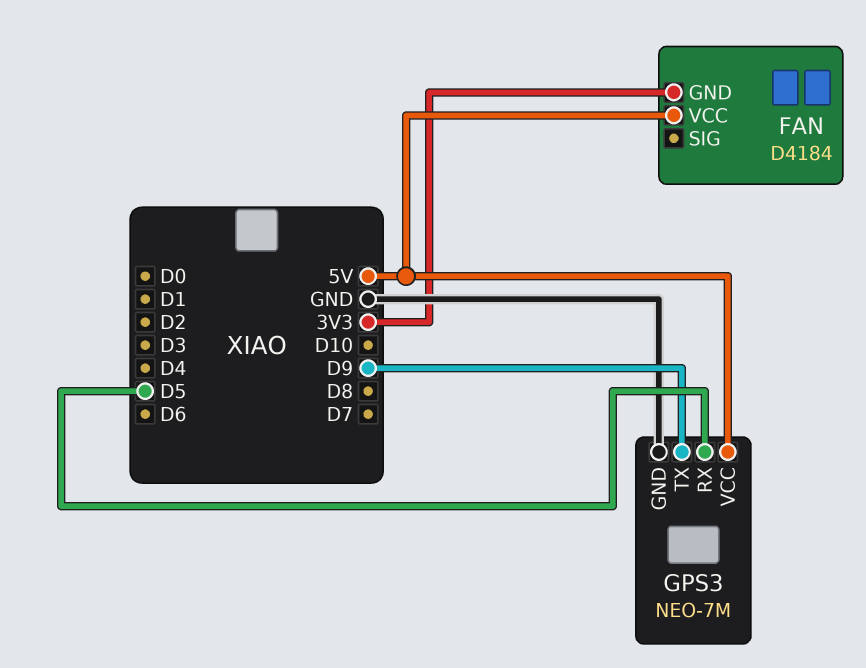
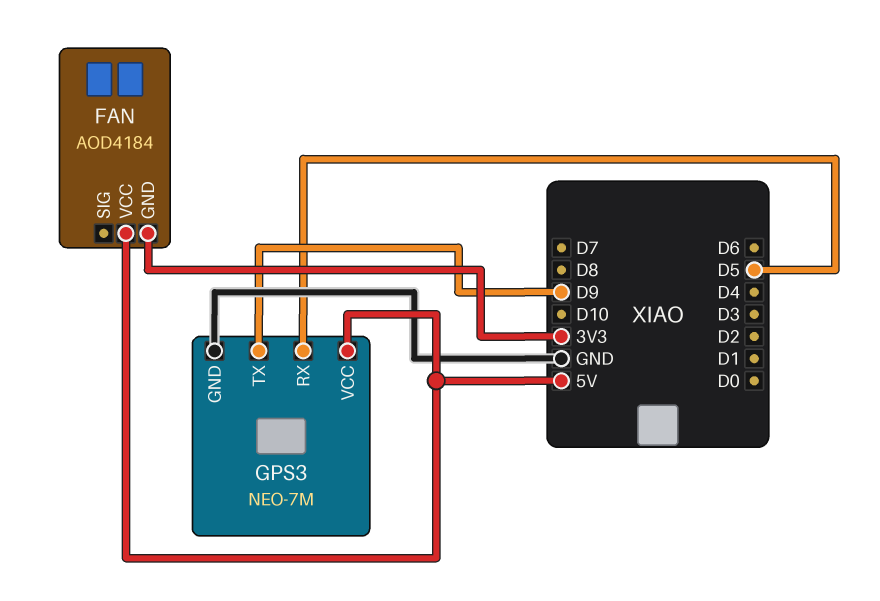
FAN: D4184 -> AOD4184

